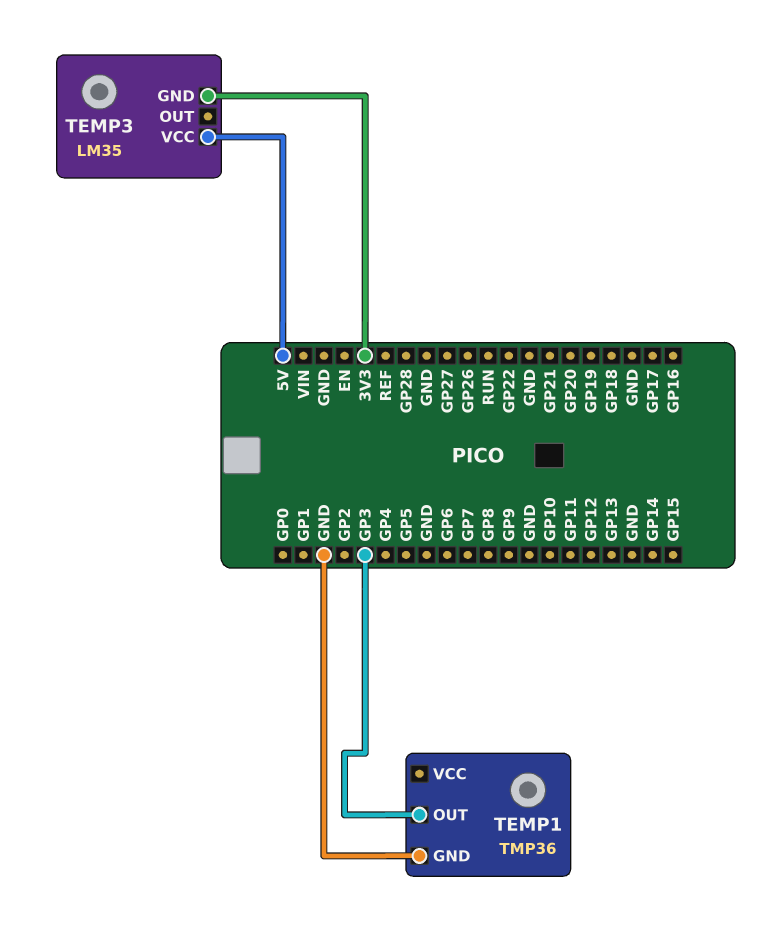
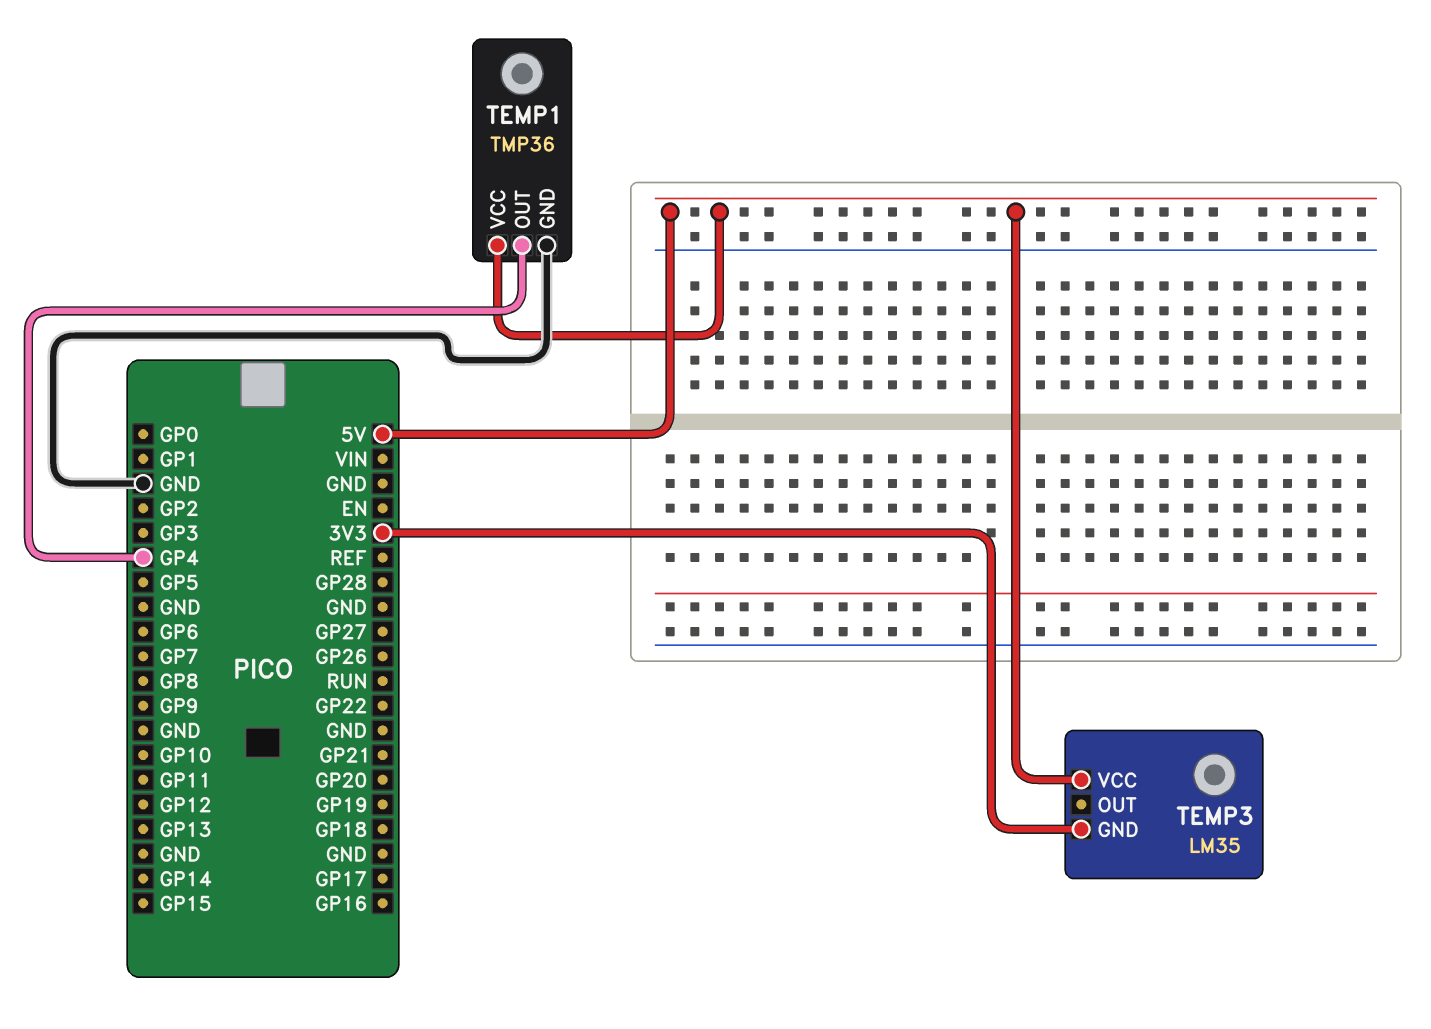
TEMP1 pin OUT: GP3 -> GP4
TEMP1 pin VCC: none -> 5V

